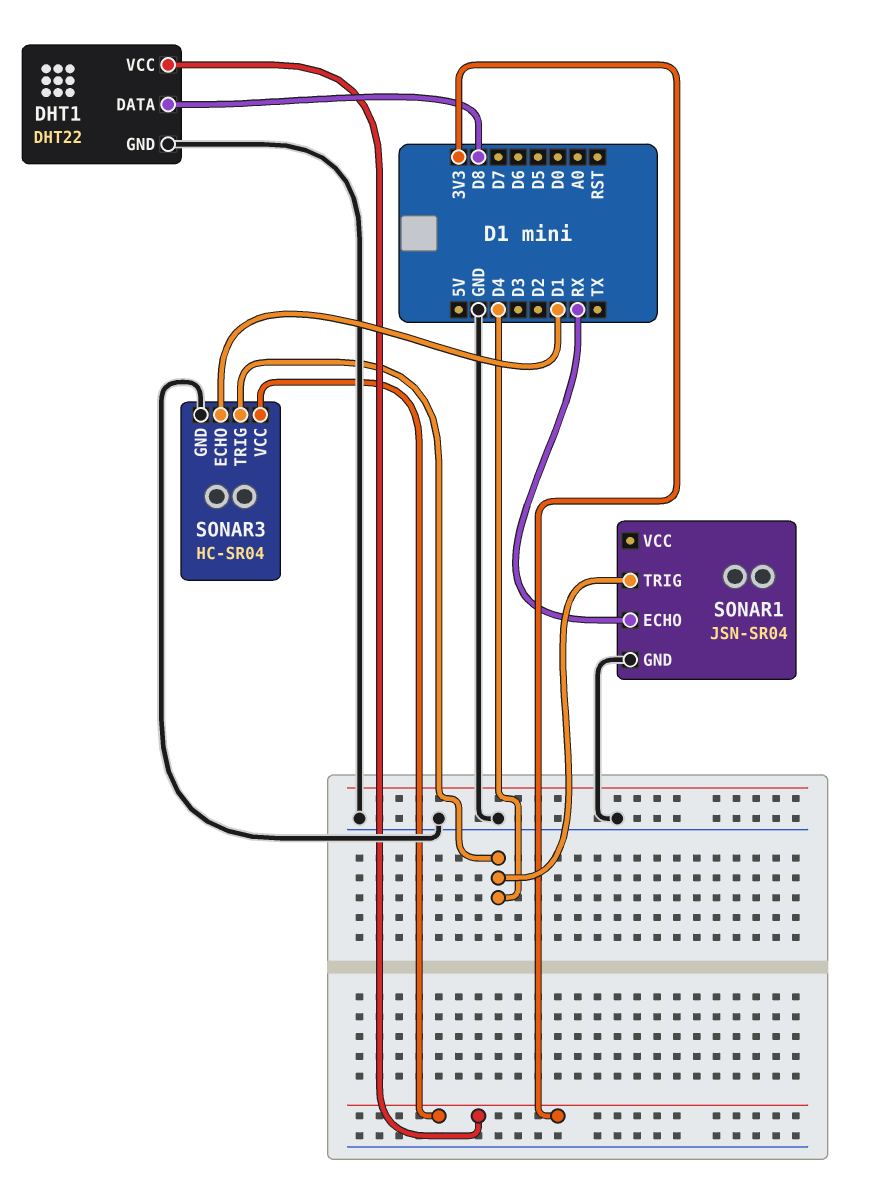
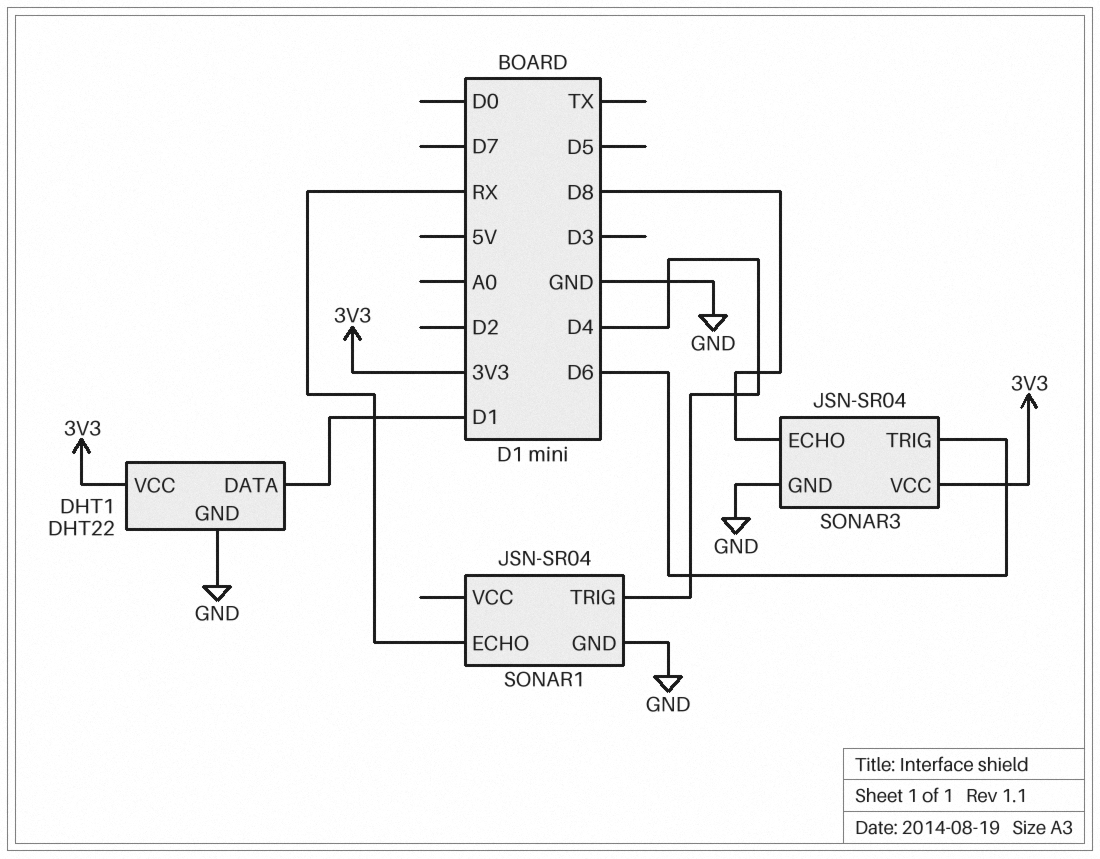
DHT1 pin DATA: D8 -> D1
SONAR3: HC-SR04 -> JSN-SR04
SONAR3 pin ECHO: D1 -> D8
SONAR3 pin TRIG: D4 -> D6

